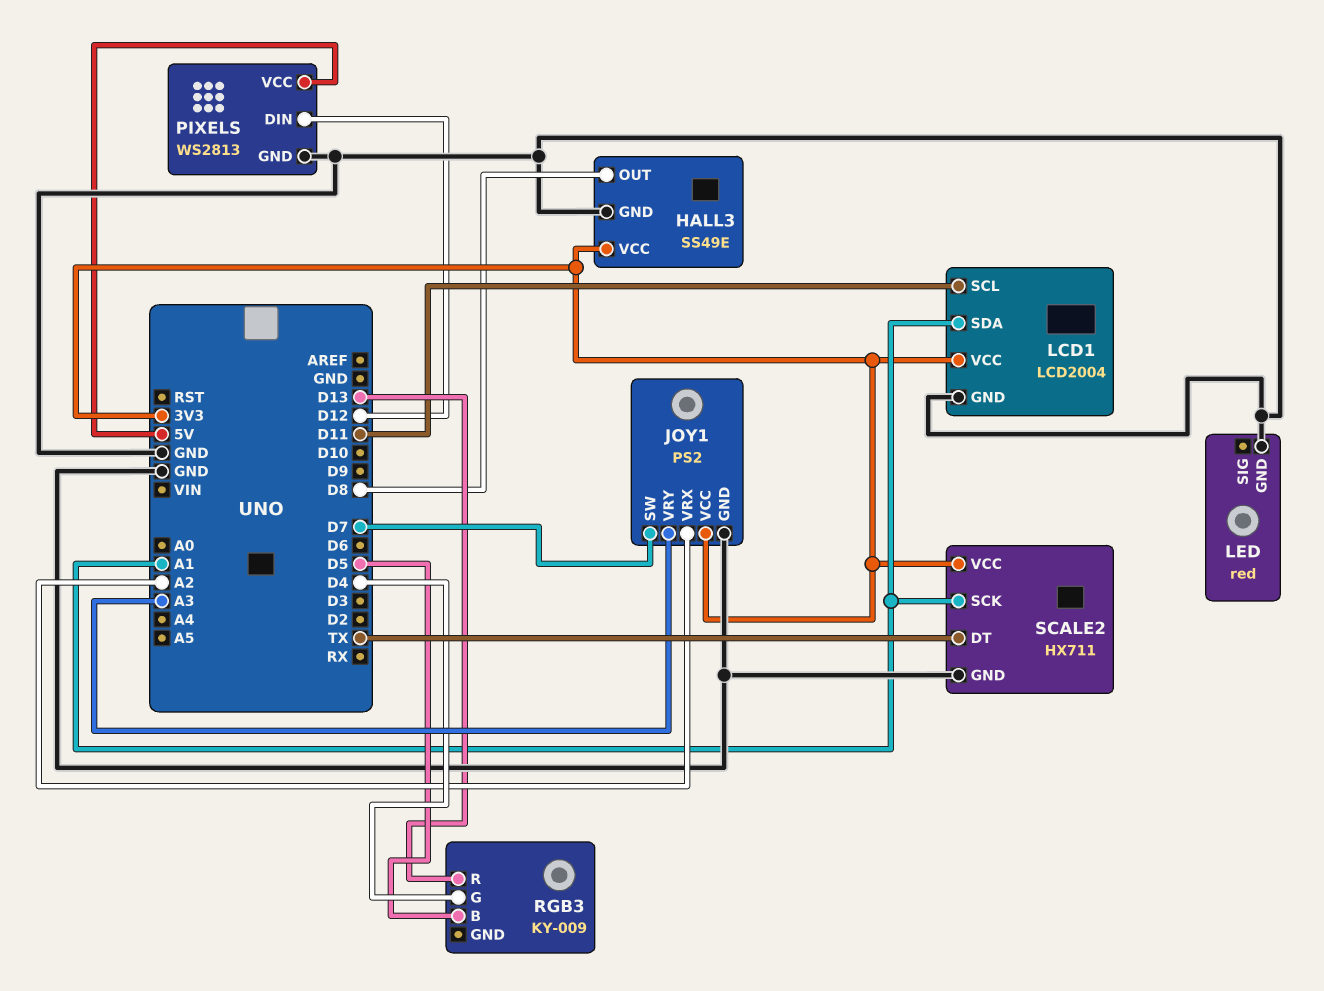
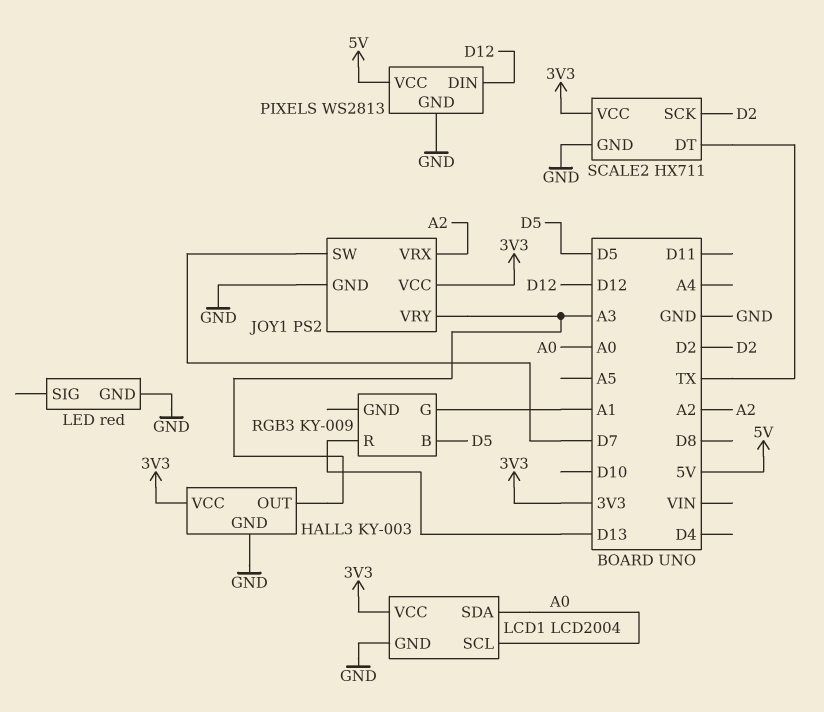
HALL3: SS49E -> KY-003
HALL3 pin OUT: D8 -> A3
LCD1 pin SCL: D11 -> A0
LCD1 pin SDA: A1 -> A0
RGB3 pin G: D4 -> A1
SCALE2 pin SCK: A1 -> D2

